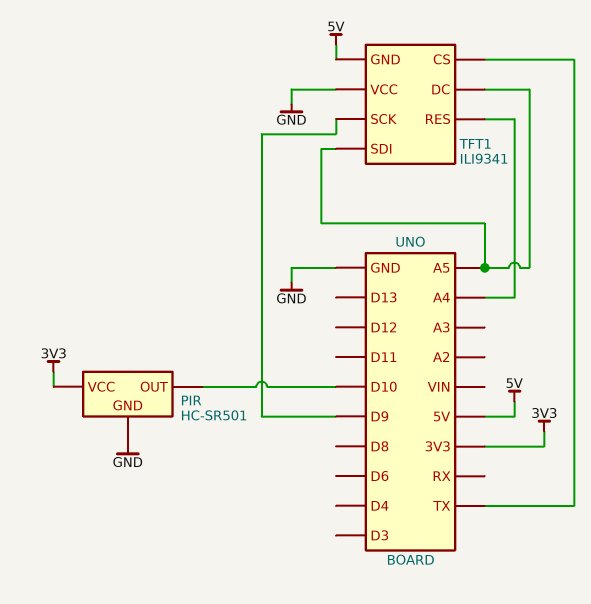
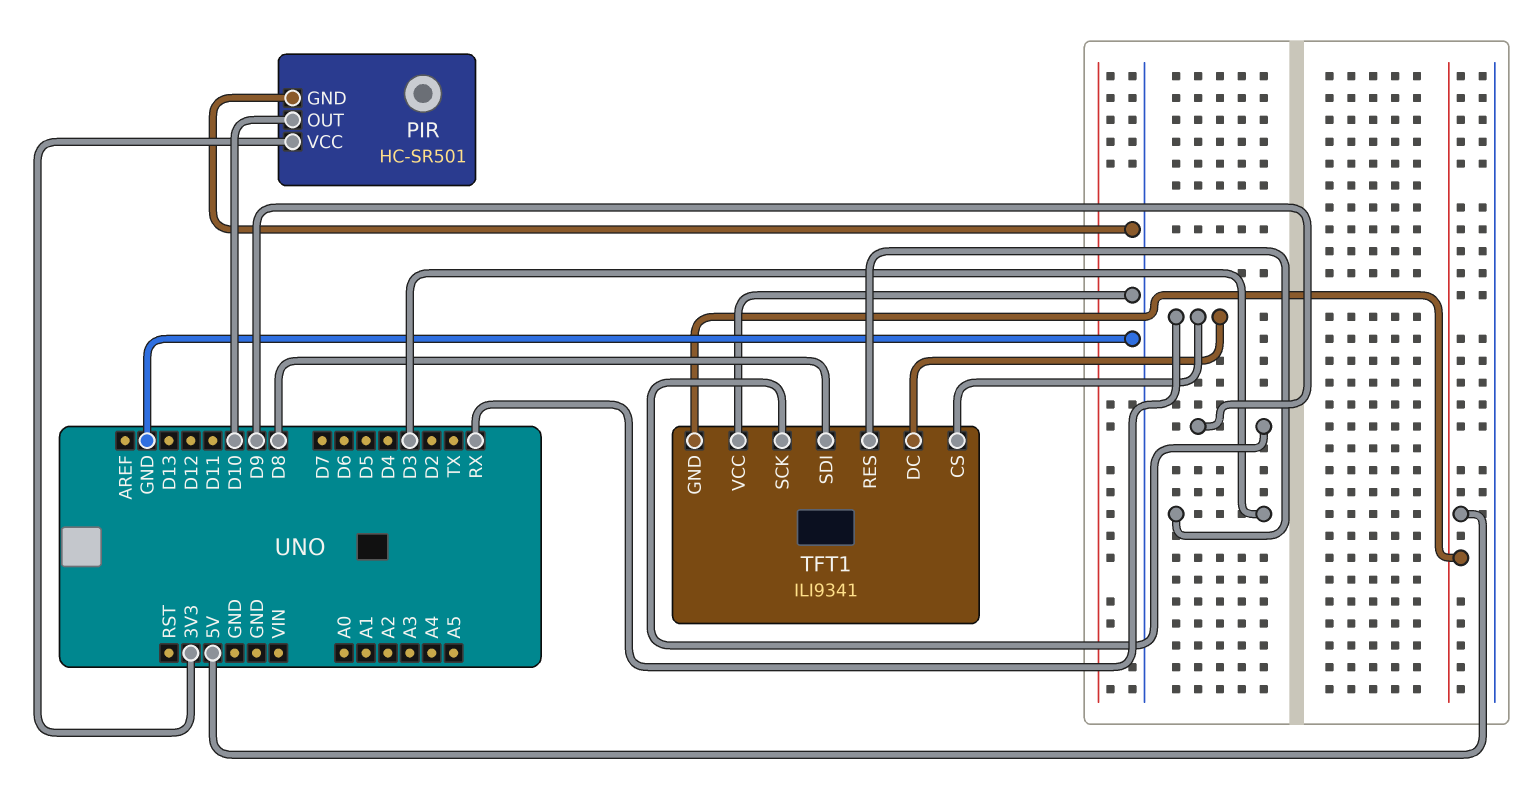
TFT1 pin CS: TX -> RX
TFT1 pin DC: A5 -> RX
TFT1 pin RES: A4 -> D3
TFT1 pin SDI: A5 -> D8

